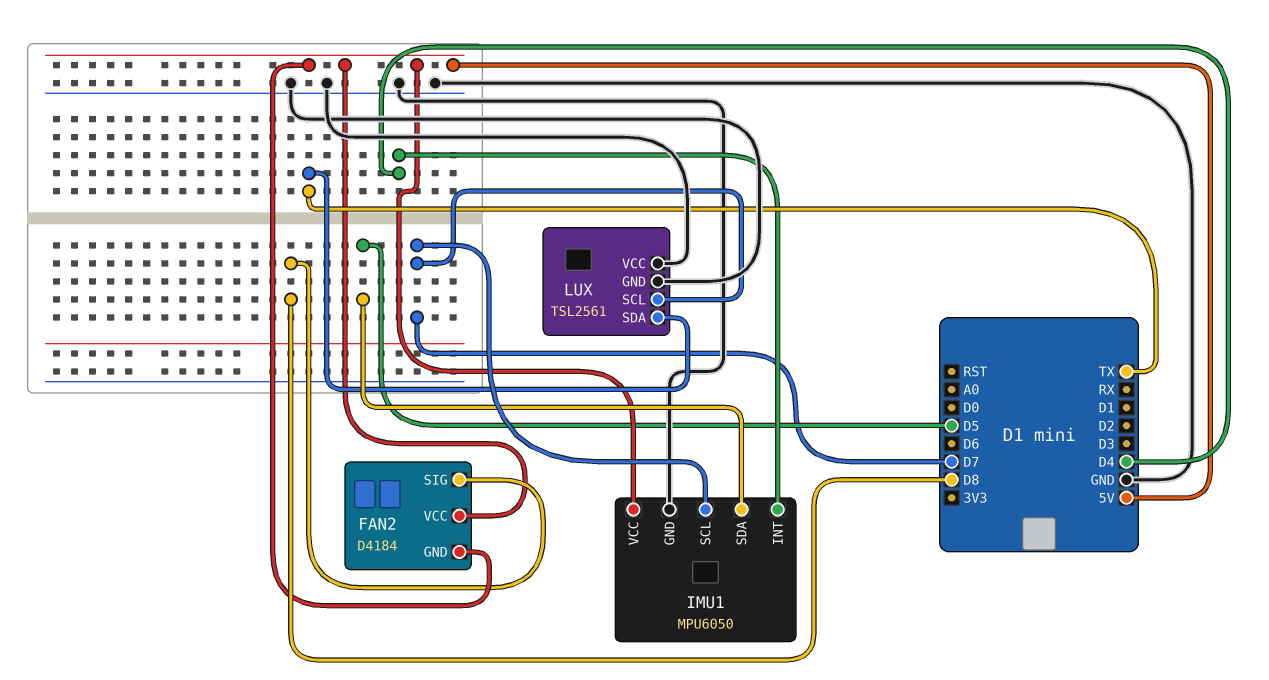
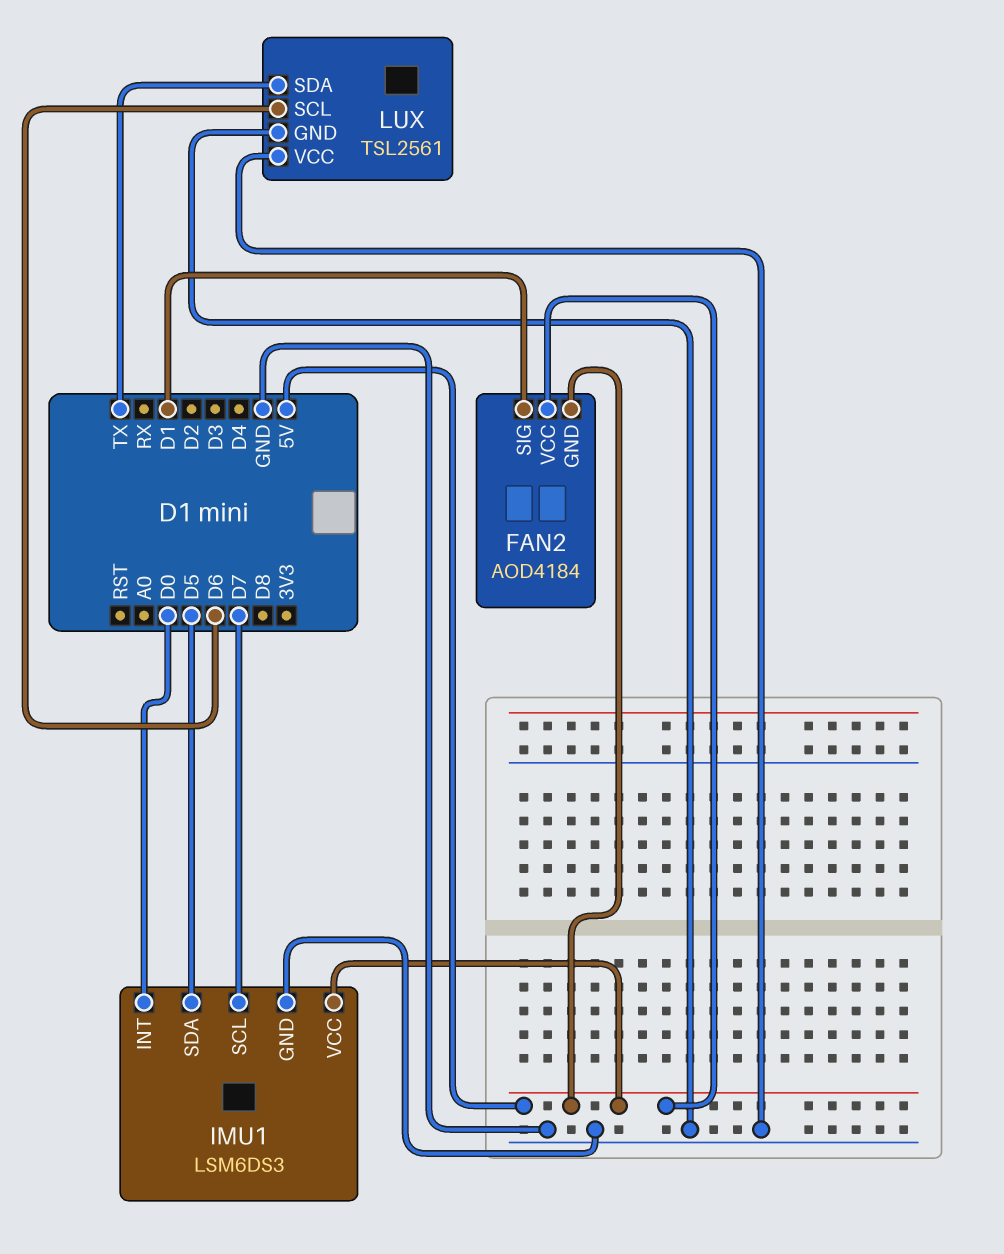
FAN2: D4184 -> AOD4184
FAN2 pin SIG: D8 -> D1
IMU1: MPU6050 -> LSM6DS3
IMU1 pin INT: D4 -> D0
LUX pin SCL: D7 -> D6

